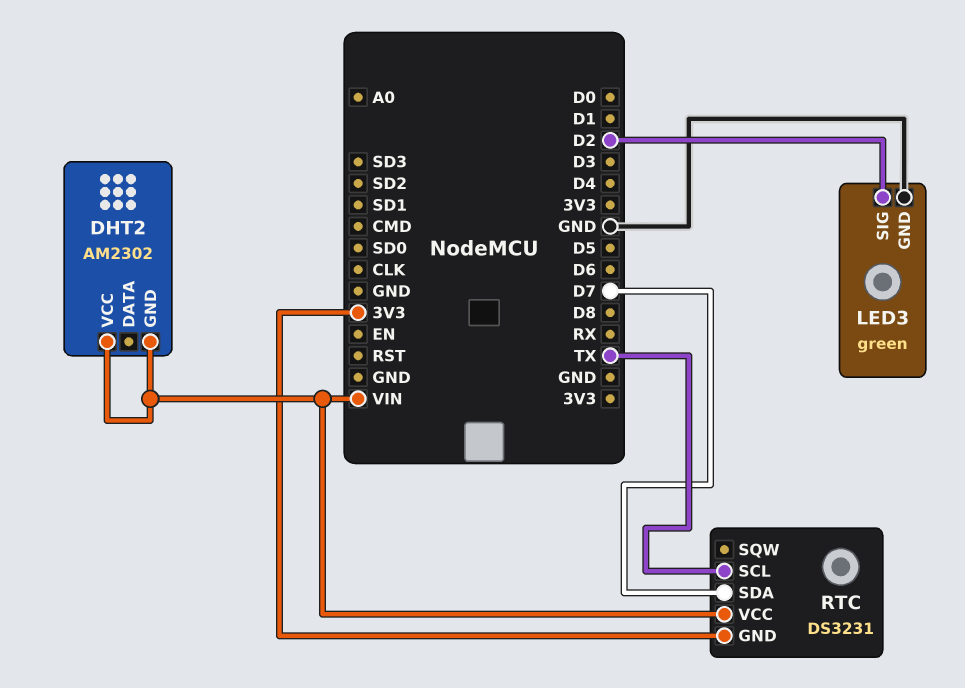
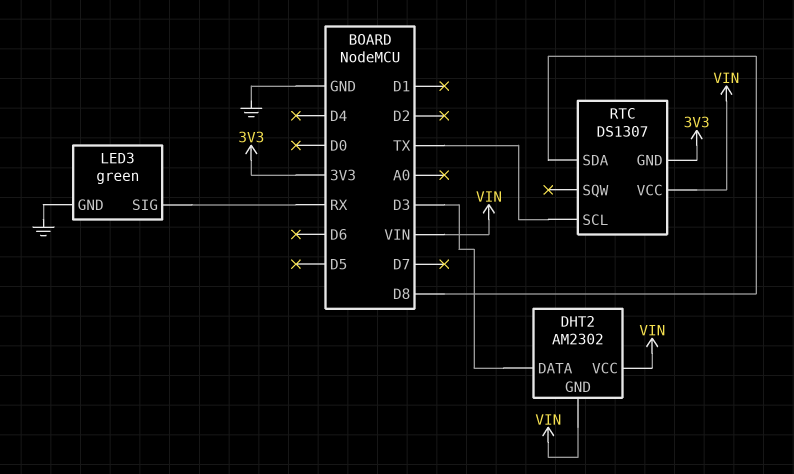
DHT2 pin DATA: none -> D3
LED3 pin SIG: D2 -> RX
RTC: DS3231 -> DS1307
RTC pin SDA: D7 -> D8

